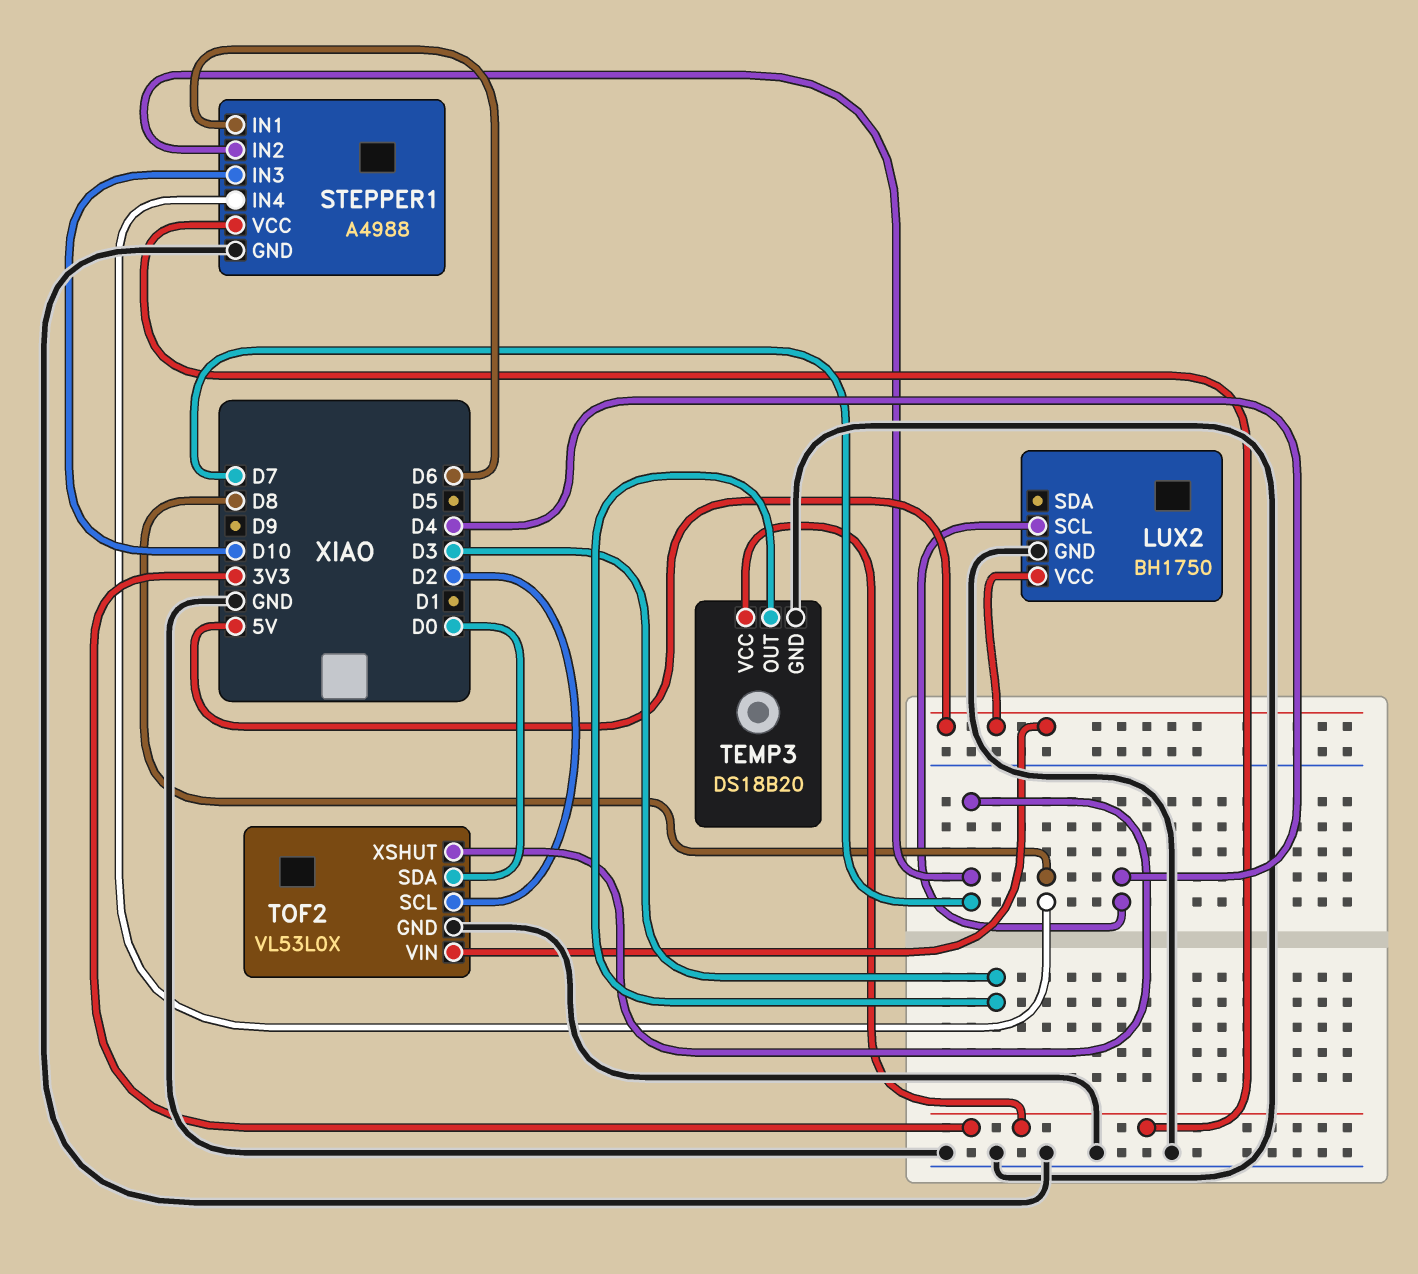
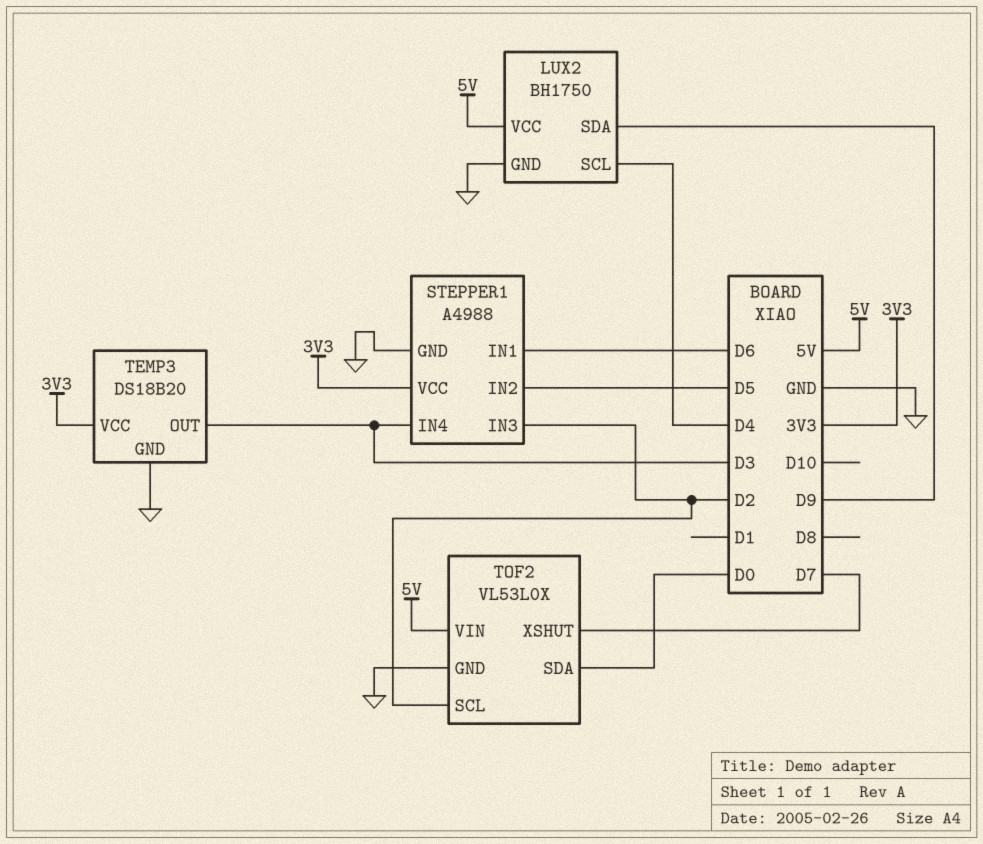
LUX2 pin SDA: none -> D9
STEPPER1 pin IN2: D7 -> D5
STEPPER1 pin IN3: D10 -> D2
STEPPER1 pin IN4: D8 -> D3

